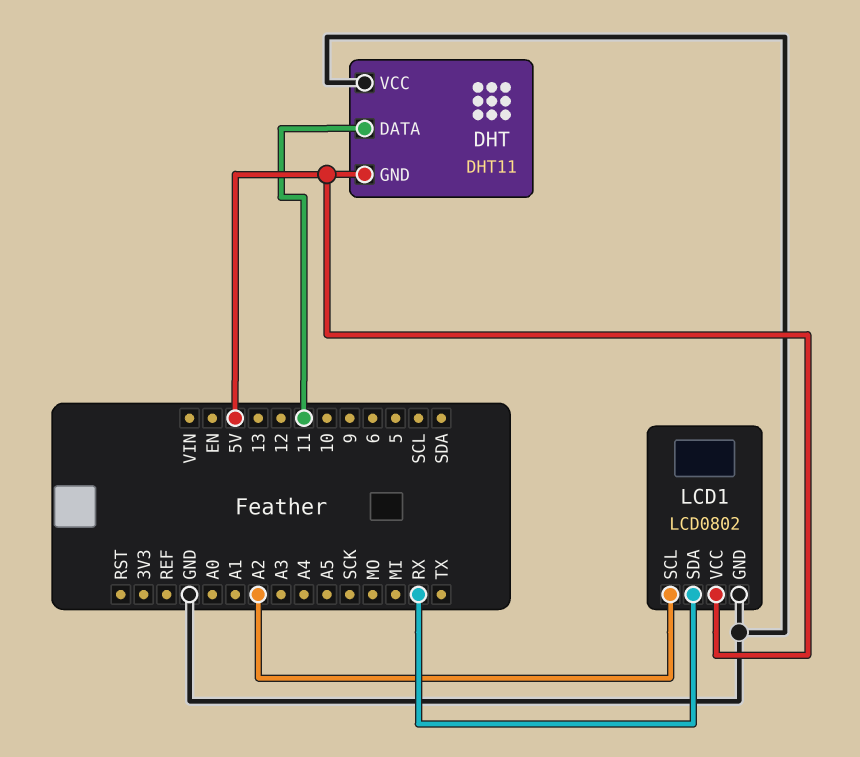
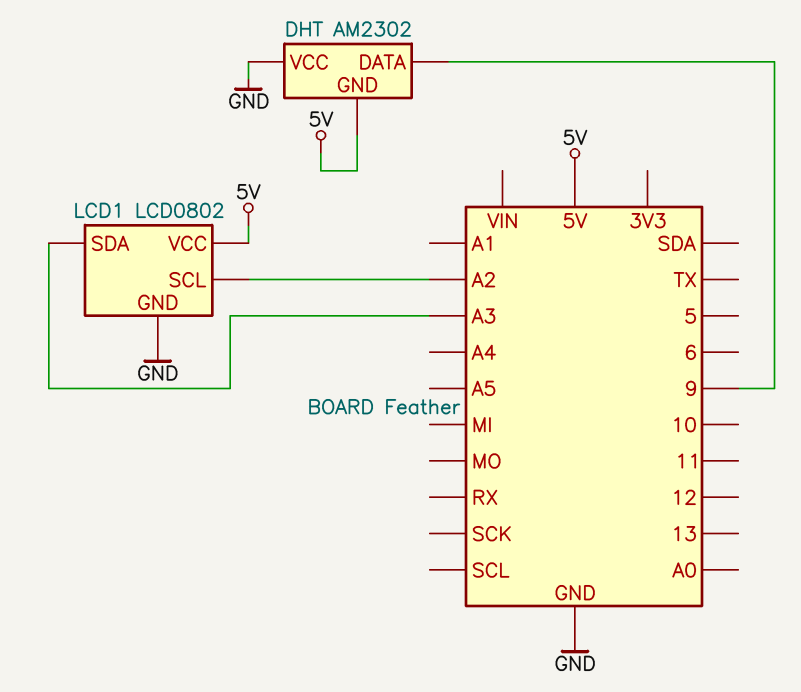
DHT: DHT11 -> AM2302
DHT pin DATA: 11 -> 9
LCD1 pin SDA: RX -> A3

